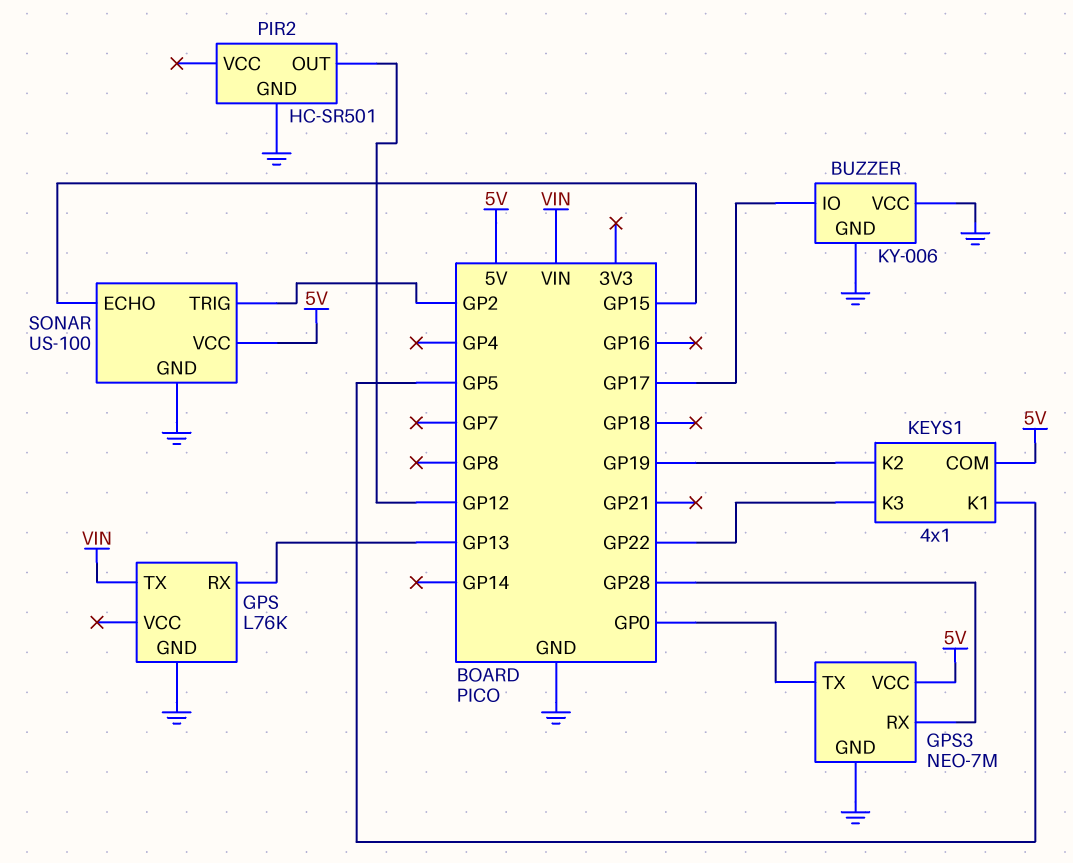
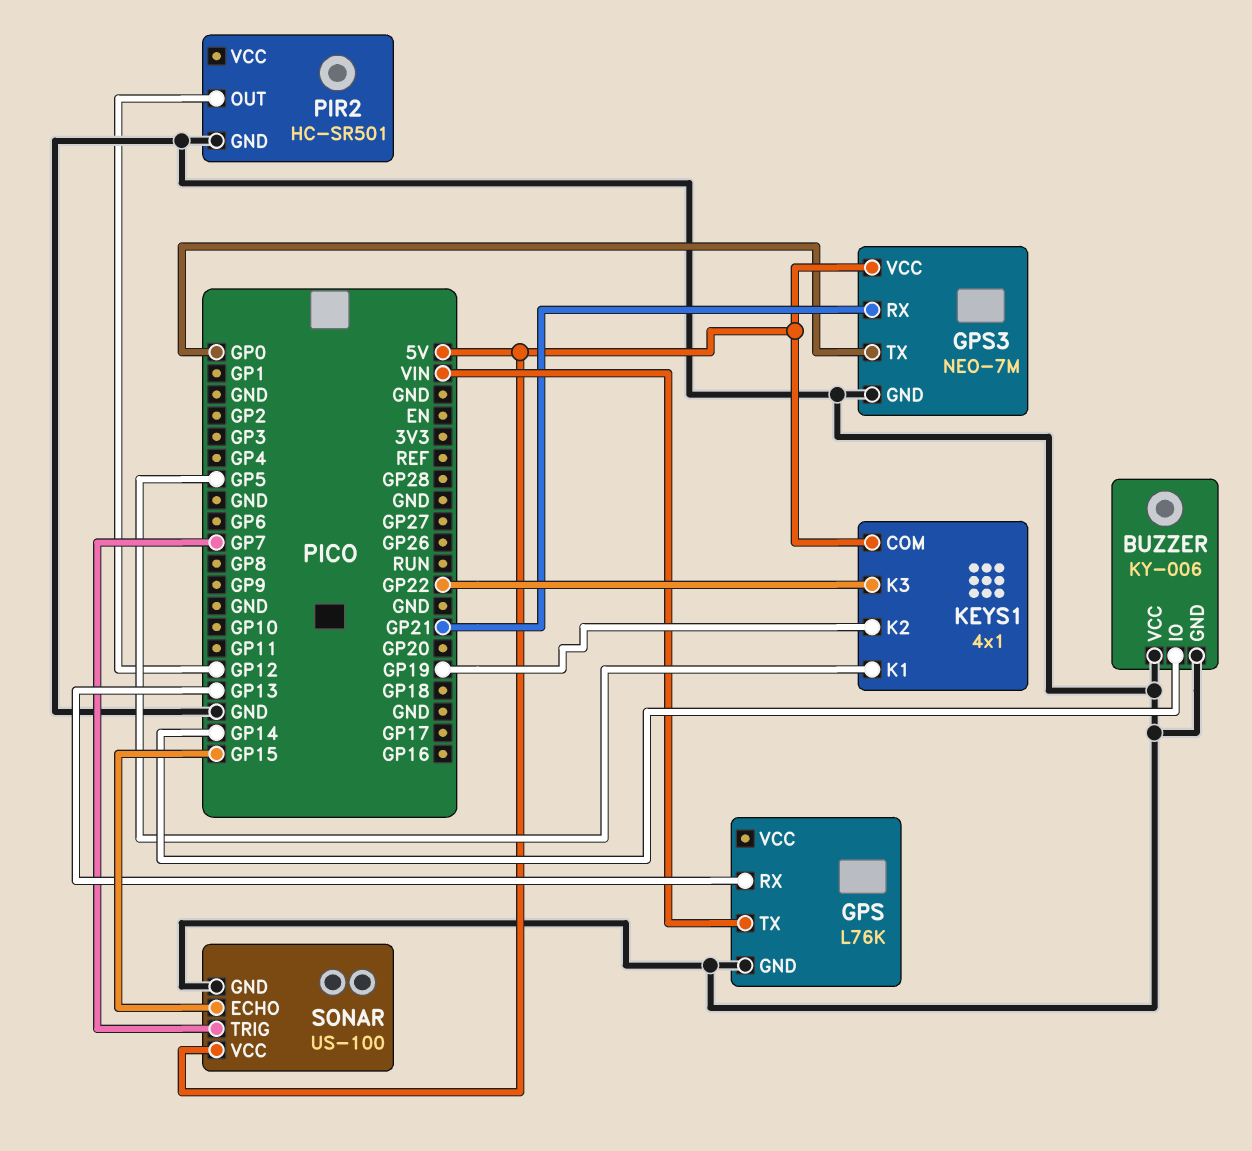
BUZZER pin IO: GP17 -> GP14
GPS3 pin RX: GP28 -> GP21
SONAR pin TRIG: GP2 -> GP7

